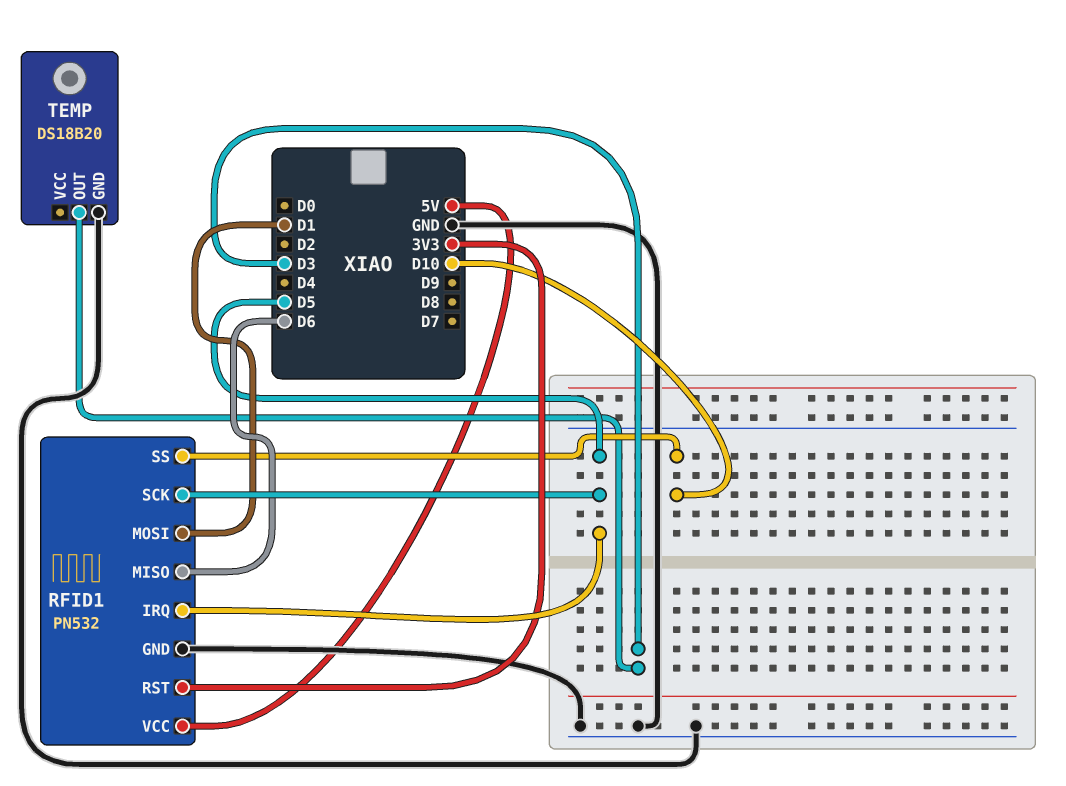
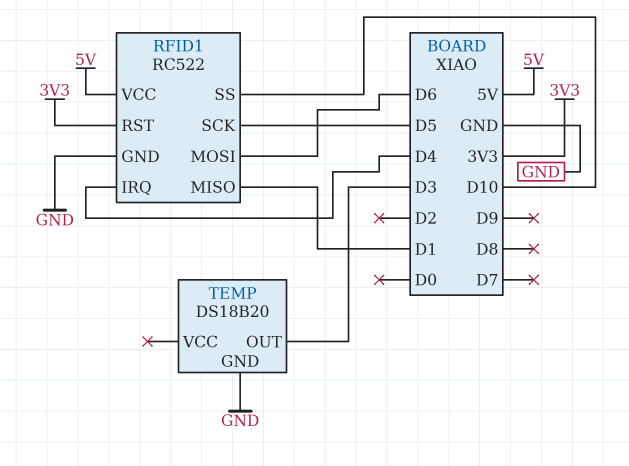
RFID1: PN532 -> RC522
RFID1 pin IRQ: D5 -> D4
RFID1 pin MISO: D6 -> D1
RFID1 pin MOSI: D1 -> D6

